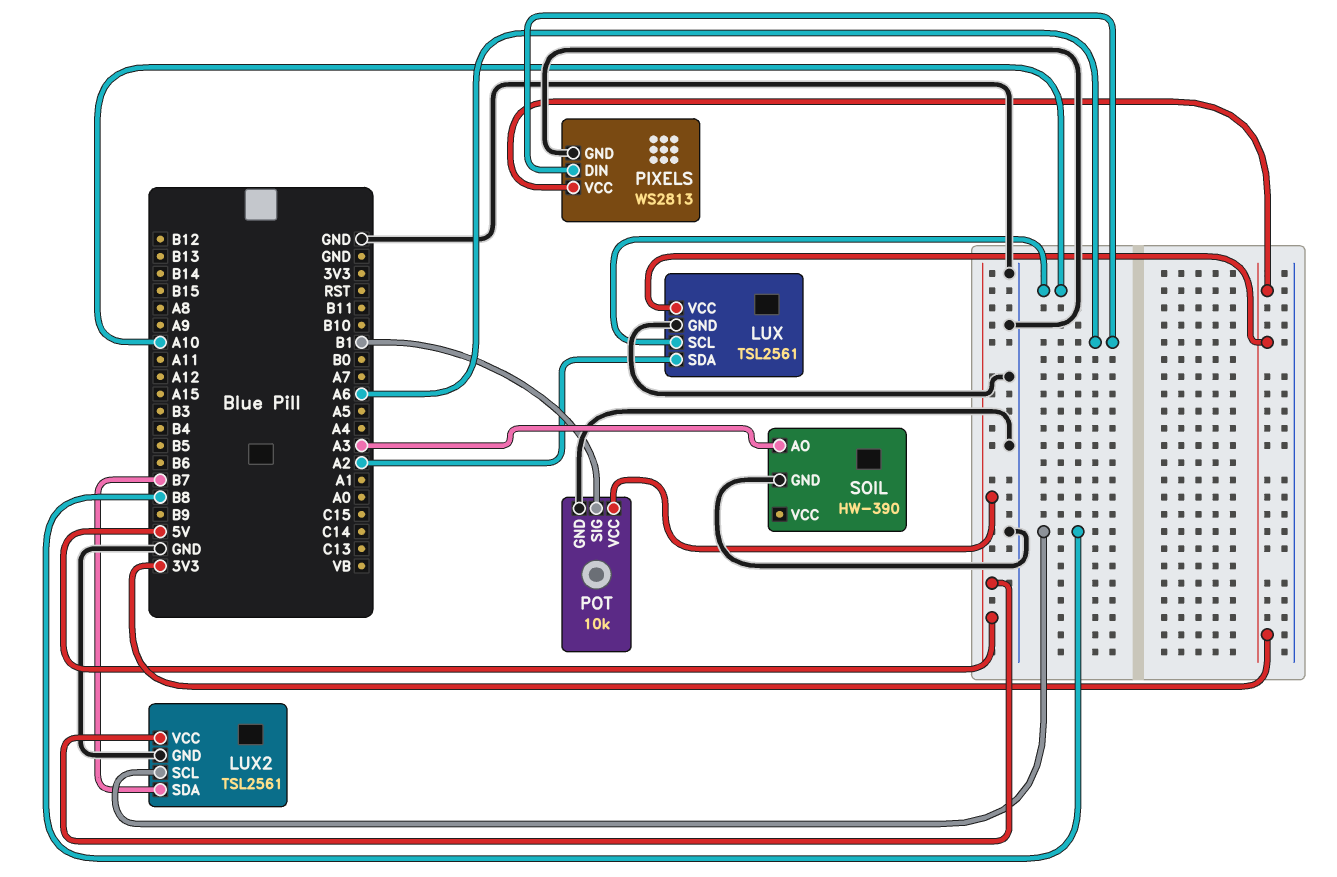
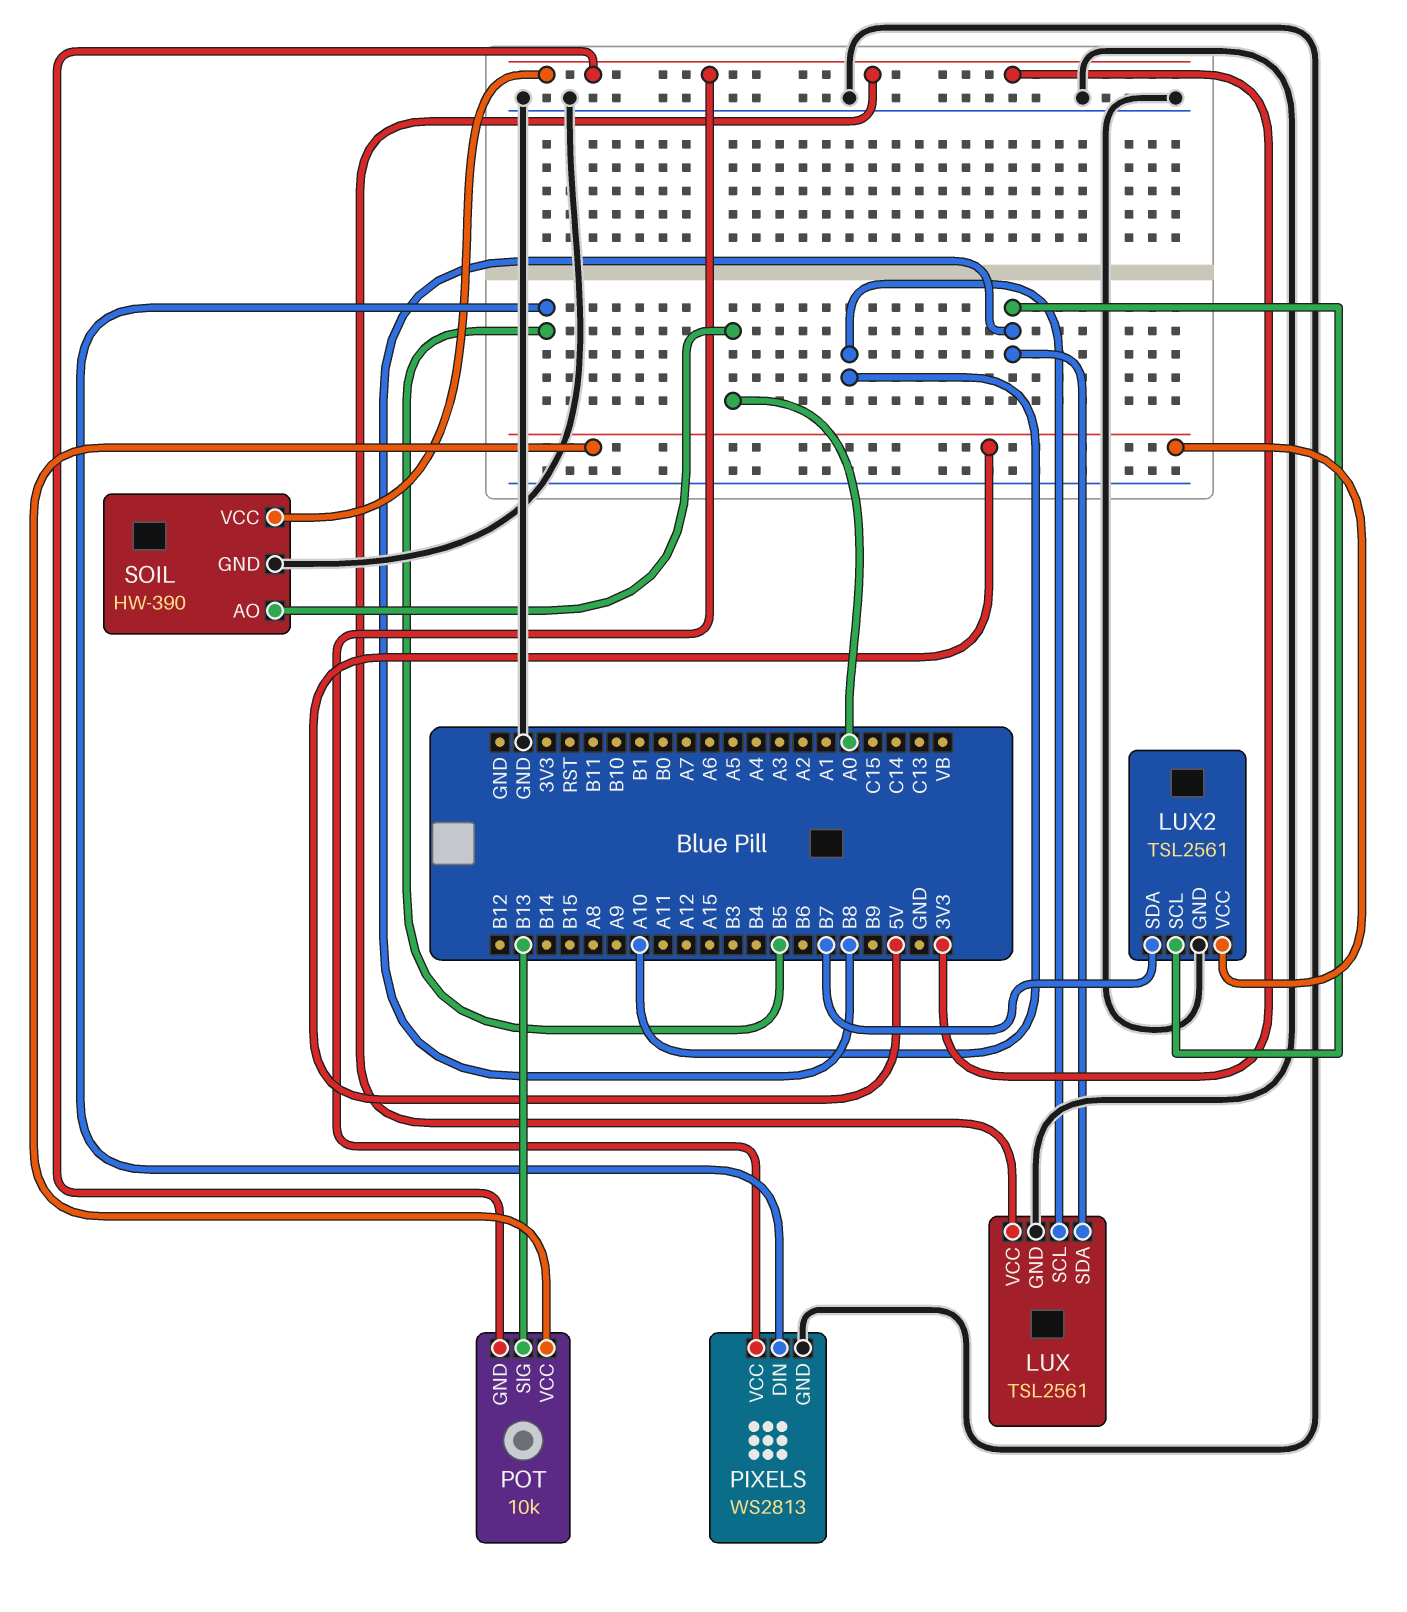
LUX pin SDA: A2 -> B8
PIXELS pin DIN: A6 -> B5
POT pin GND: GND -> 3V3
POT pin SIG: B1 -> B13
SOIL pin AO: A3 -> A0
SOIL pin VCC: none -> 3V3

